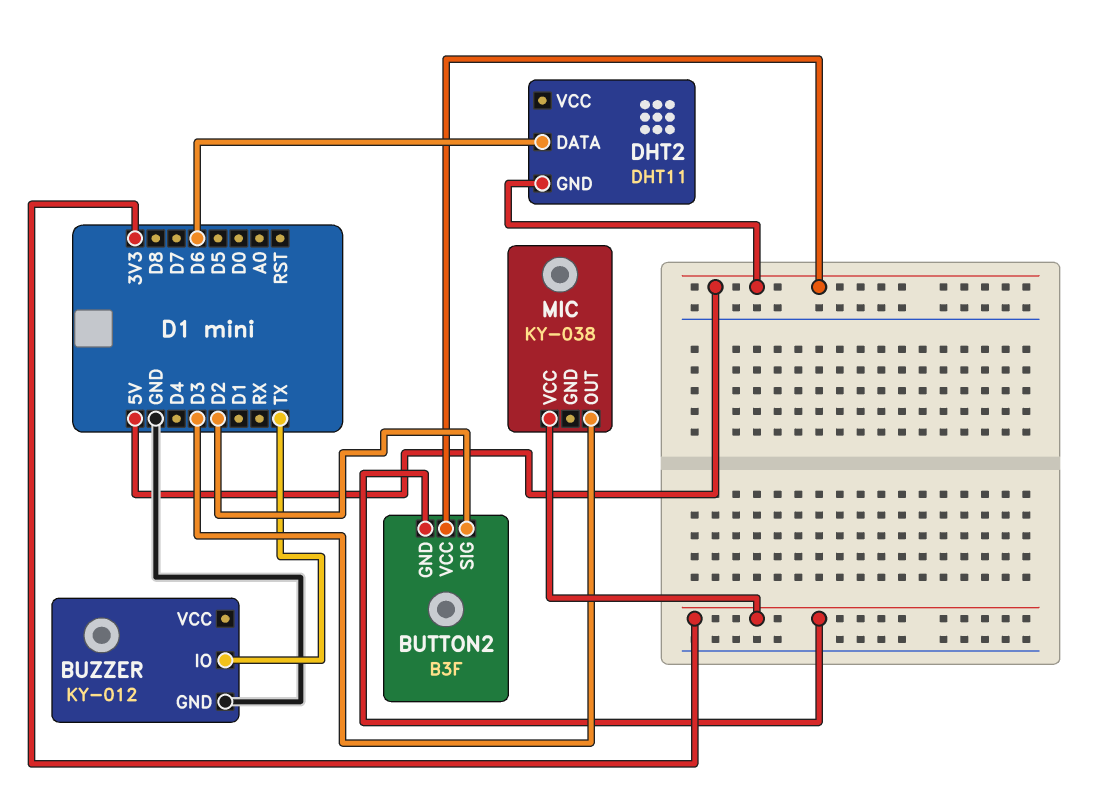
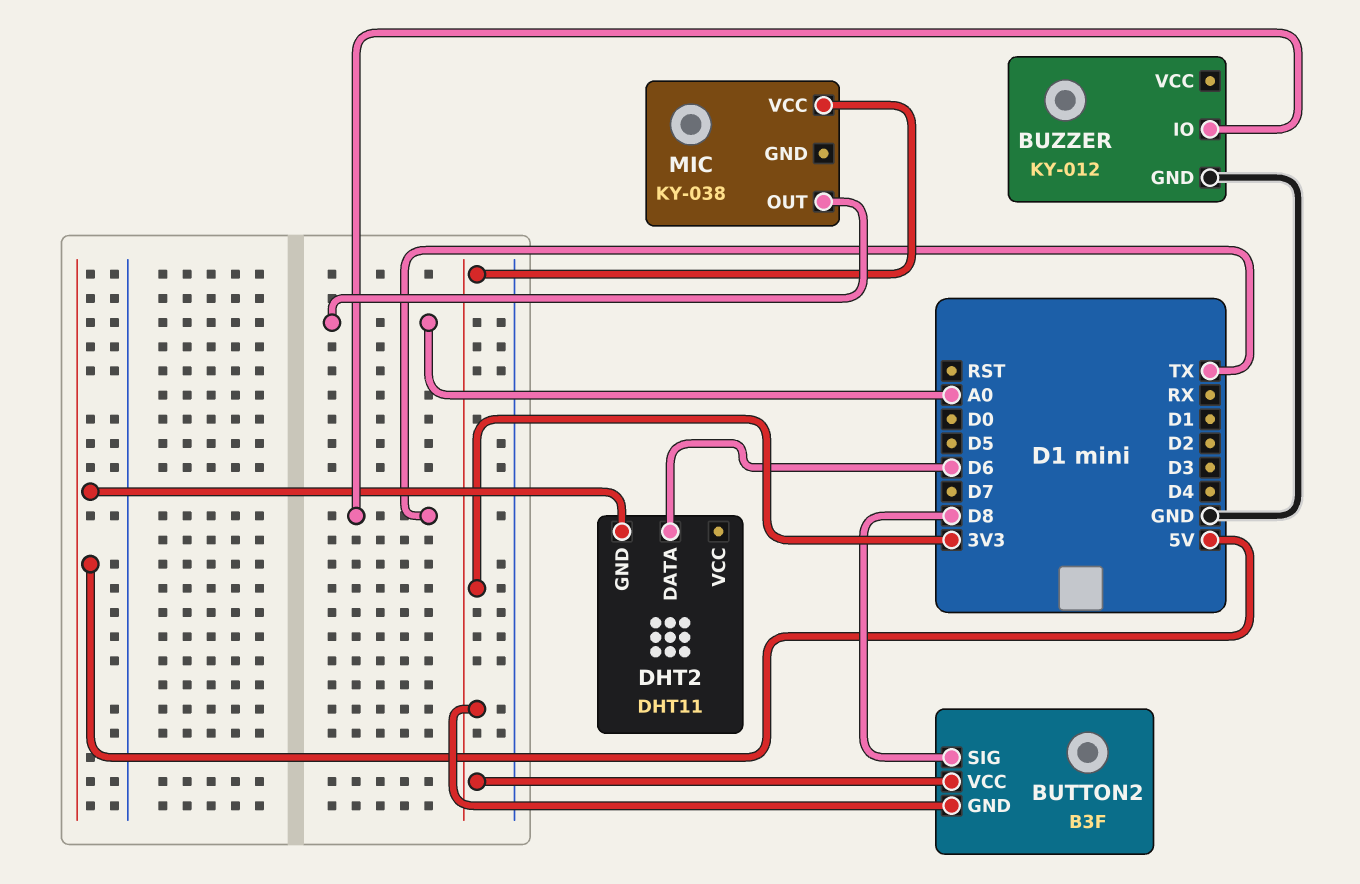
BUTTON2 pin SIG: D2 -> D8
BUTTON2 pin VCC: 5V -> 3V3
MIC pin OUT: D3 -> A0

